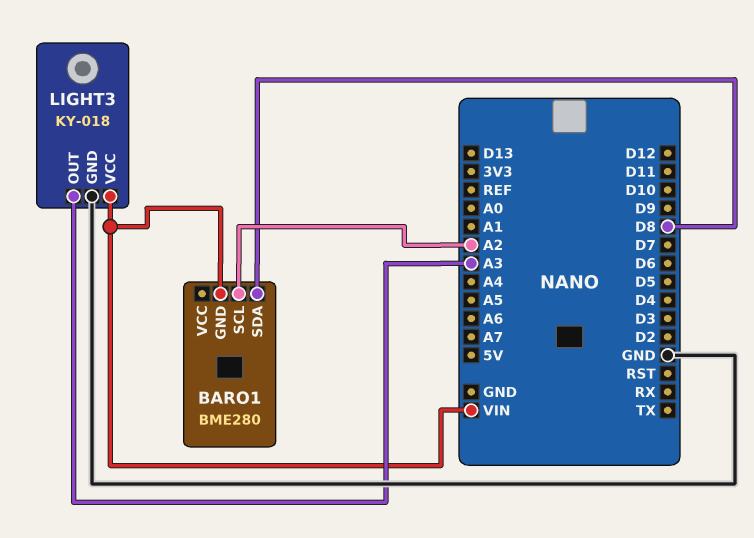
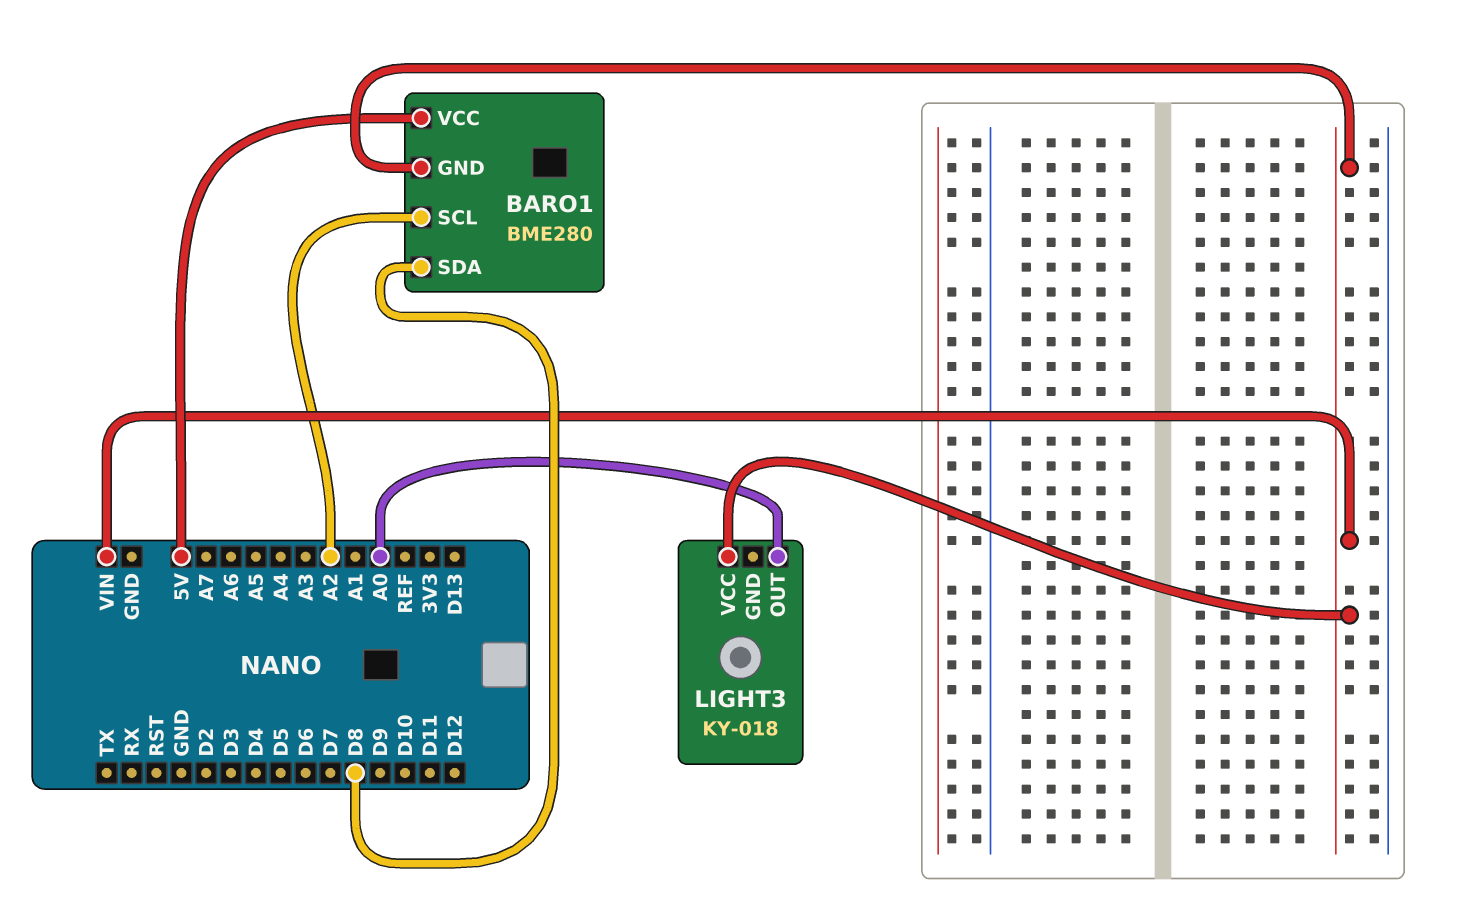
BARO1 pin VCC: none -> 5V
LIGHT3 pin GND: GND -> none
LIGHT3 pin OUT: A3 -> A0

